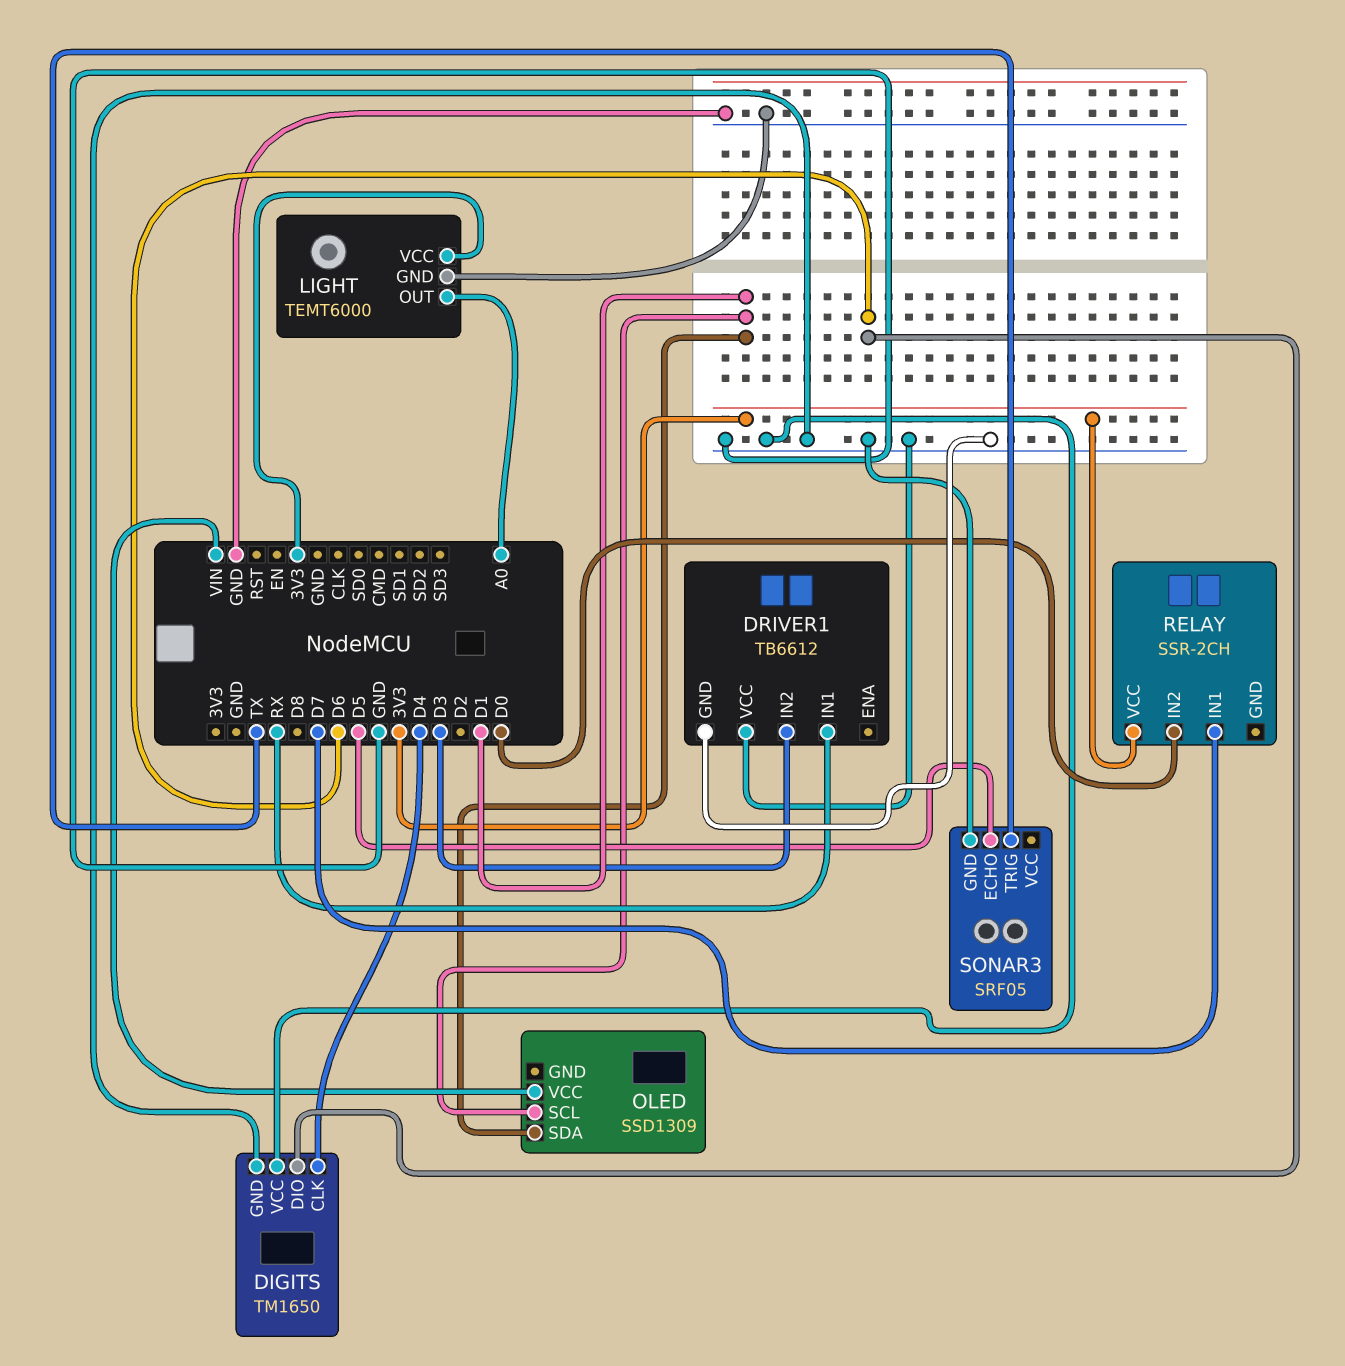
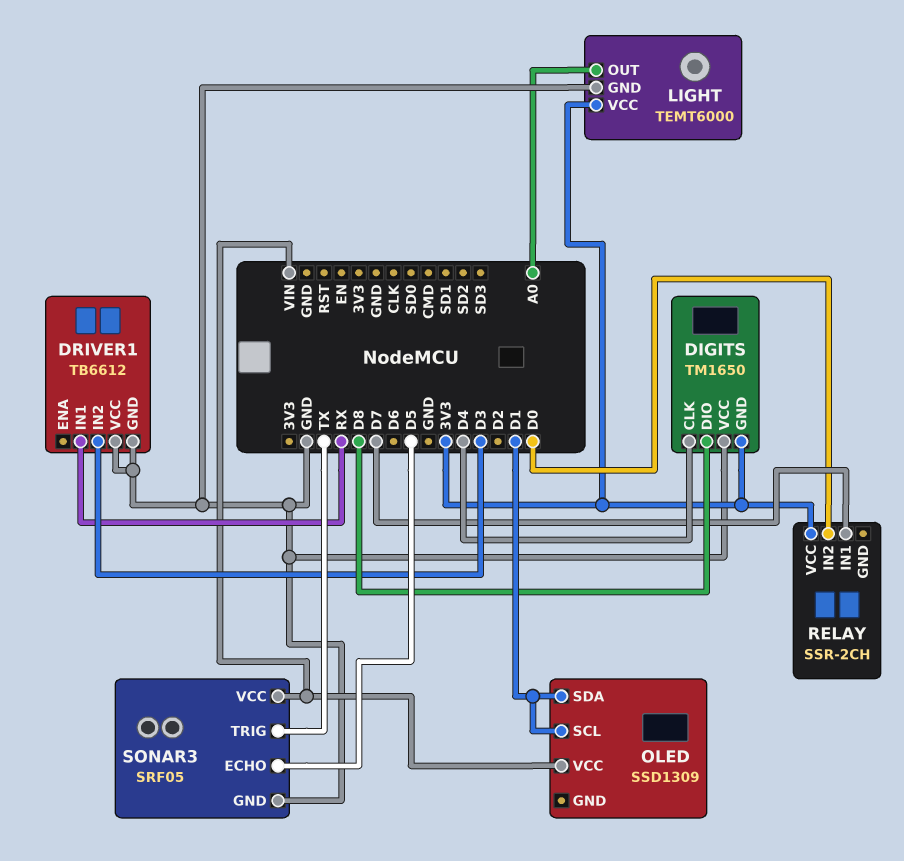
DIGITS pin DIO: D6 -> D8
DIGITS pin GND: GND -> 3V3
SONAR3 pin VCC: none -> VIN

